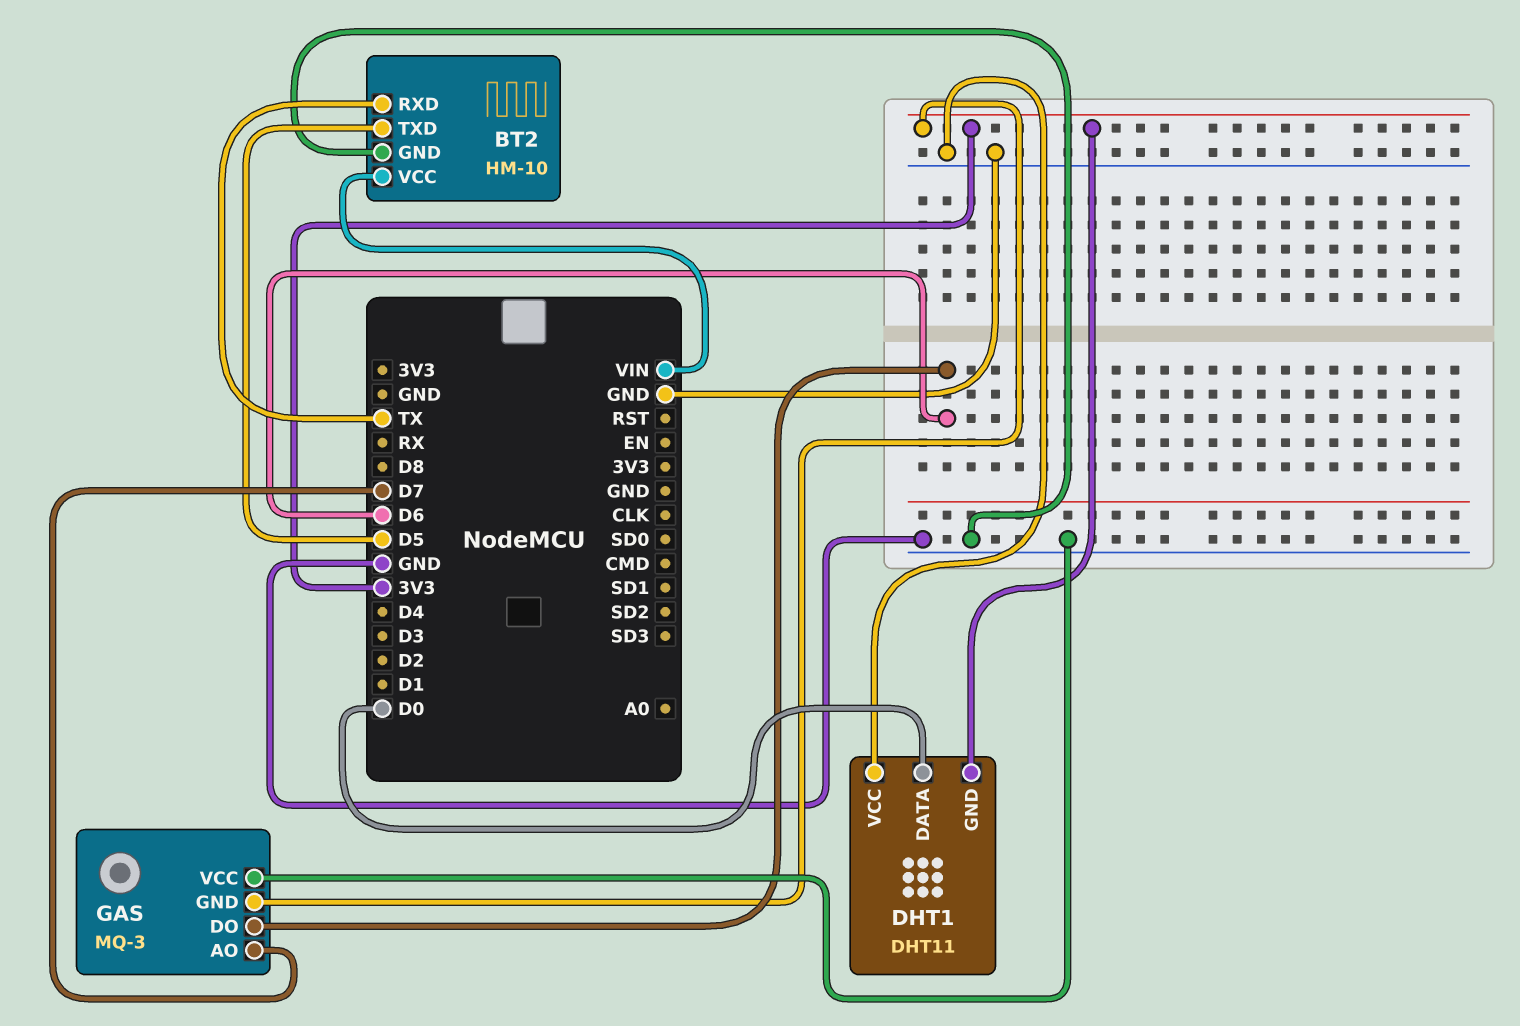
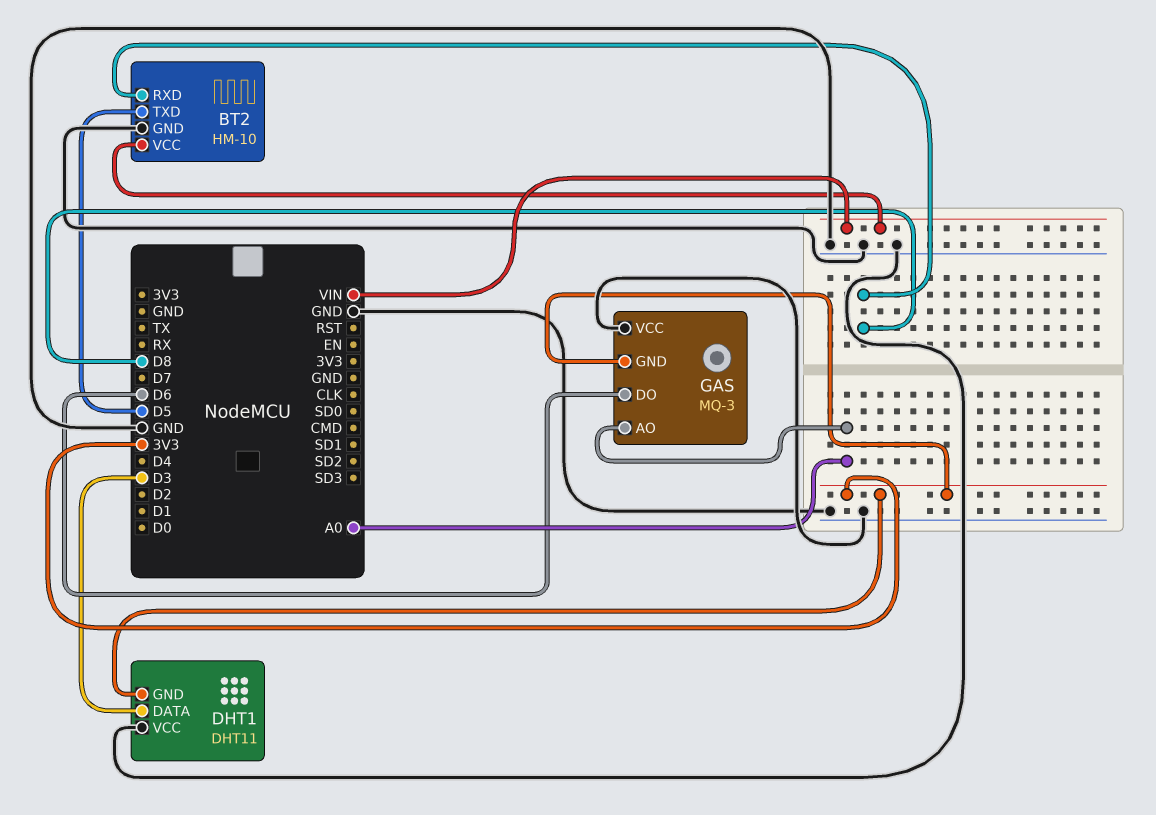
BT2 pin RXD: TX -> D8
DHT1 pin DATA: D0 -> D3
GAS pin AO: D7 -> A0

